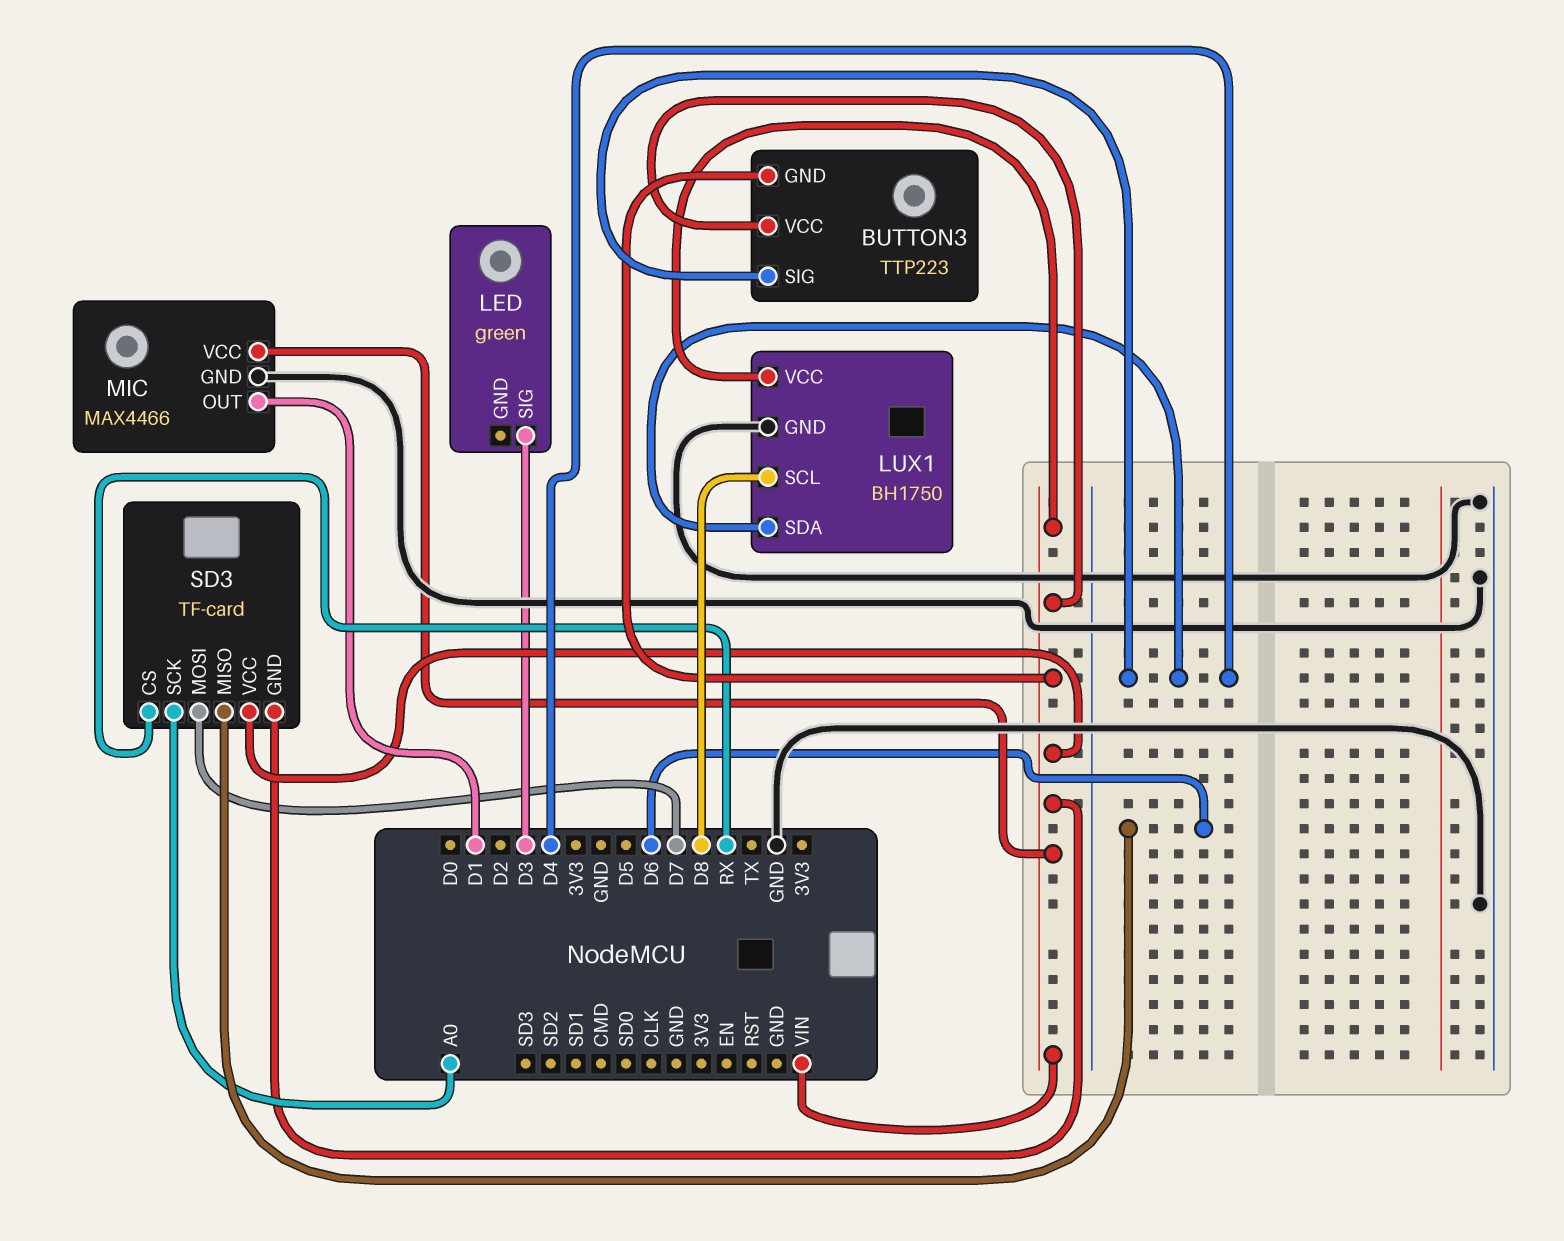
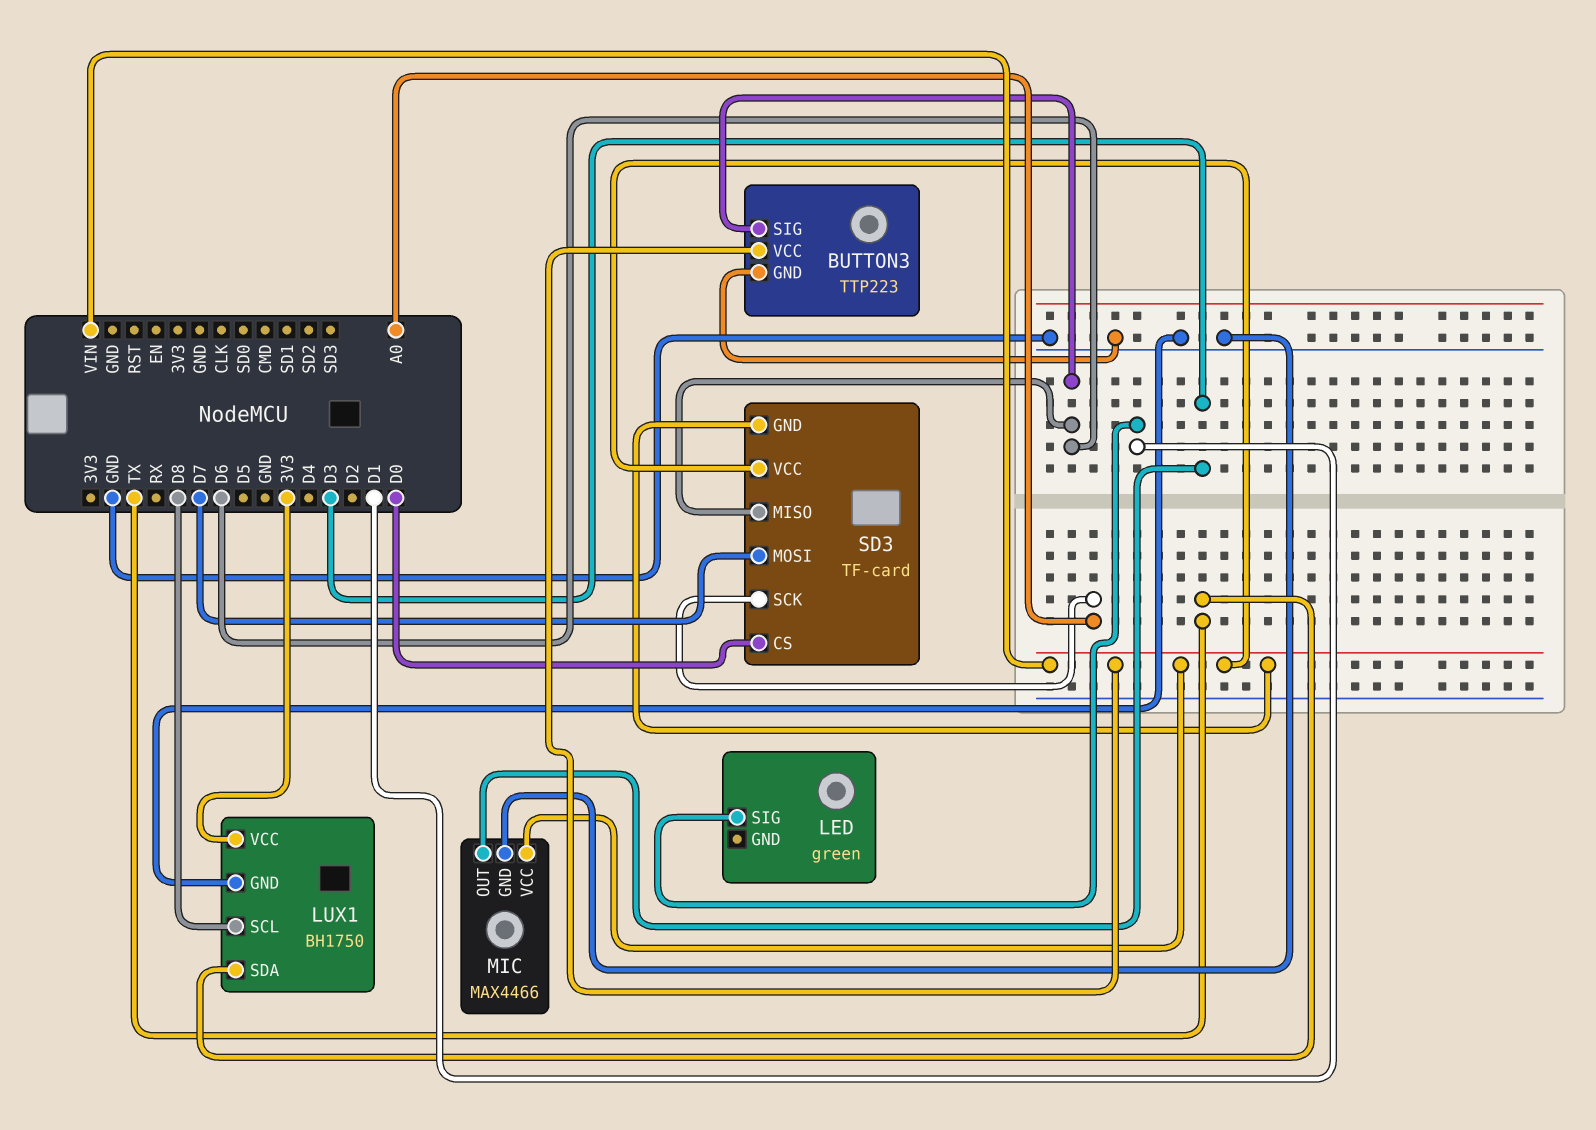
BUTTON3 pin GND: VIN -> GND
BUTTON3 pin SIG: D4 -> D6
LED pin SIG: D3 -> D1
LUX1 pin SDA: D4 -> TX
LUX1 pin VCC: VIN -> 3V3
MIC pin OUT: D1 -> D3
SD3 pin CS: RX -> D0

